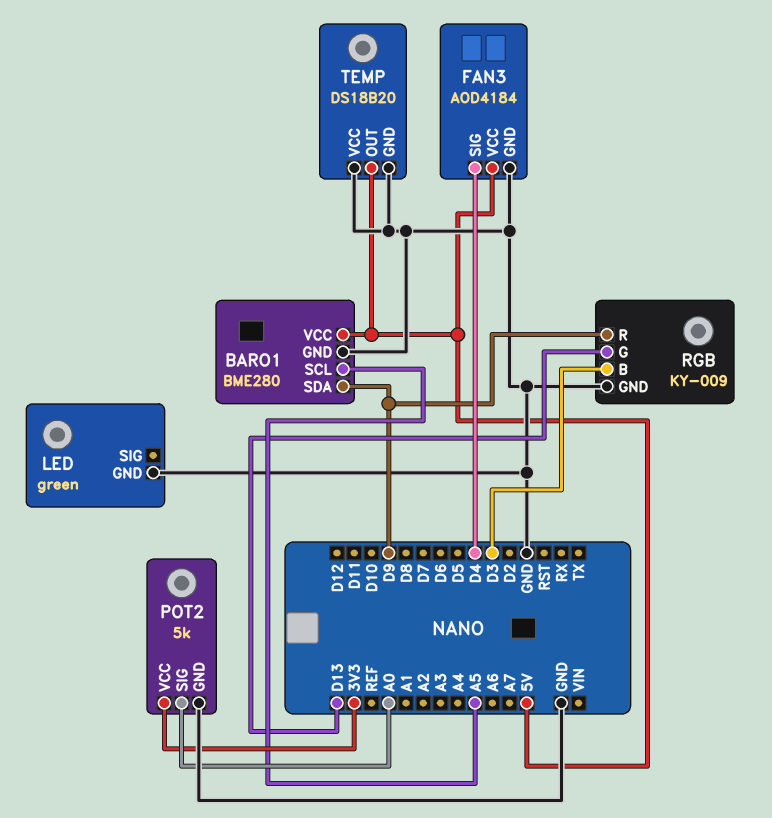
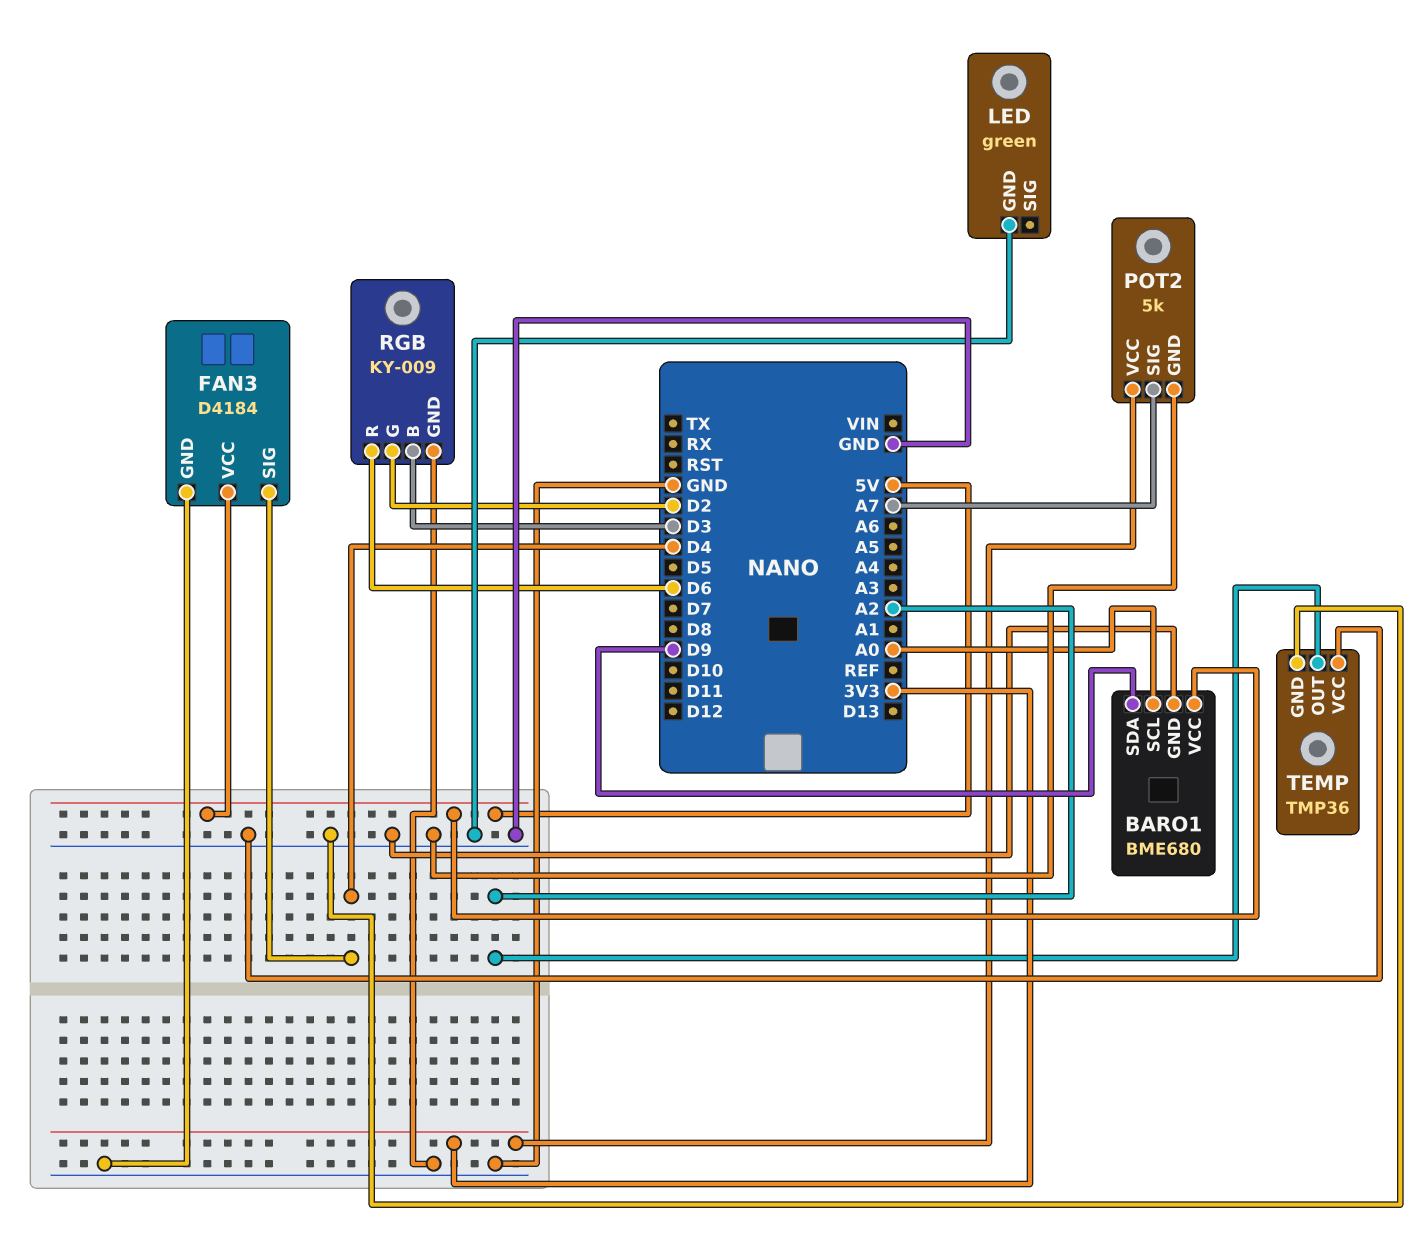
BARO1: BME280 -> BME680
BARO1 pin SCL: A5 -> A0
FAN3: AOD4184 -> D4184
POT2 pin SIG: A0 -> A7
RGB pin G: D13 -> D2
RGB pin R: D9 -> D6
TEMP: DS18B20 -> TMP36
TEMP pin OUT: 5V -> A2

